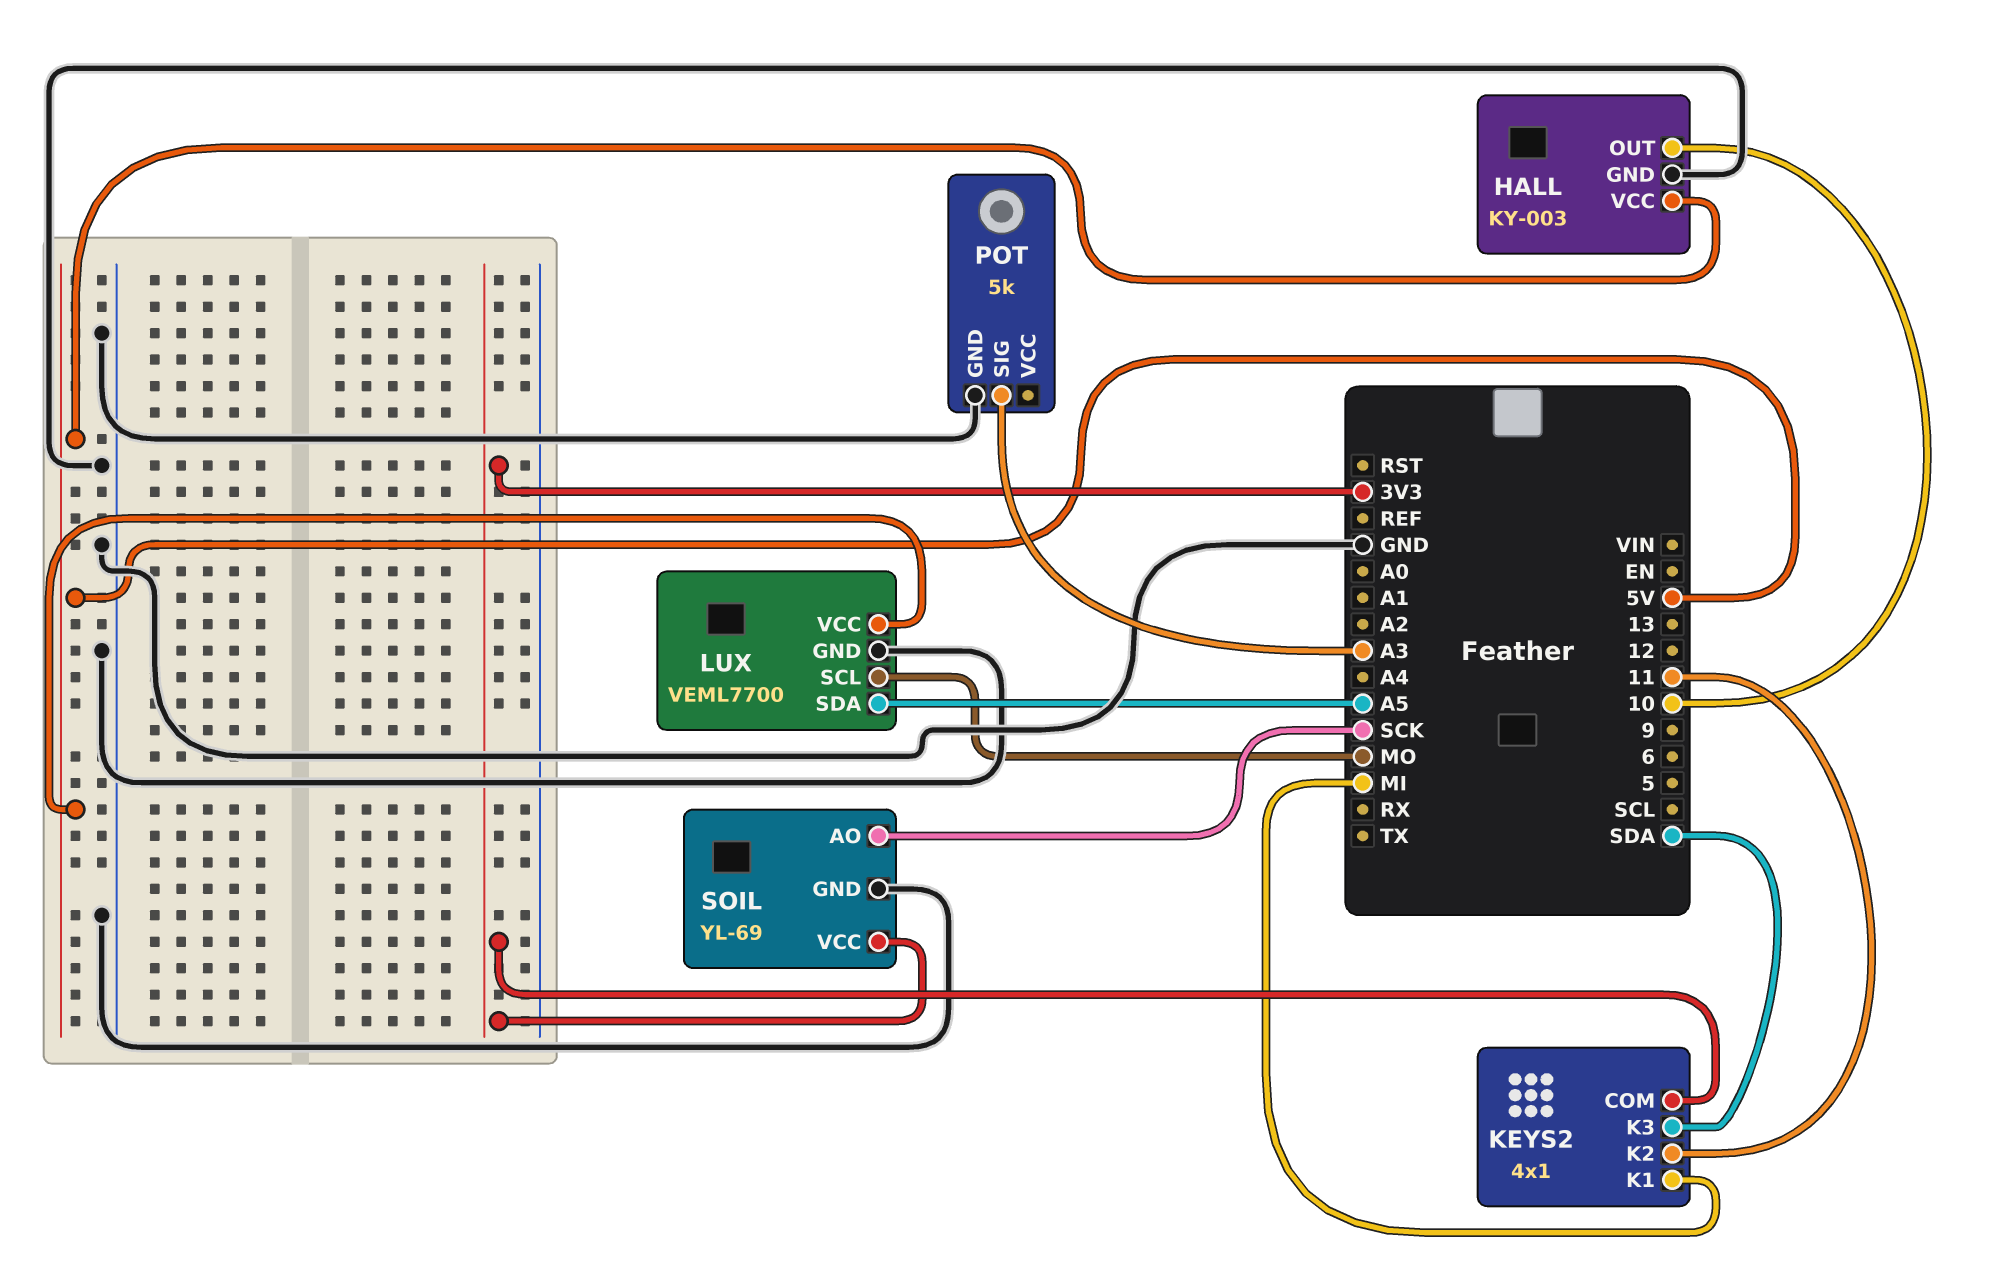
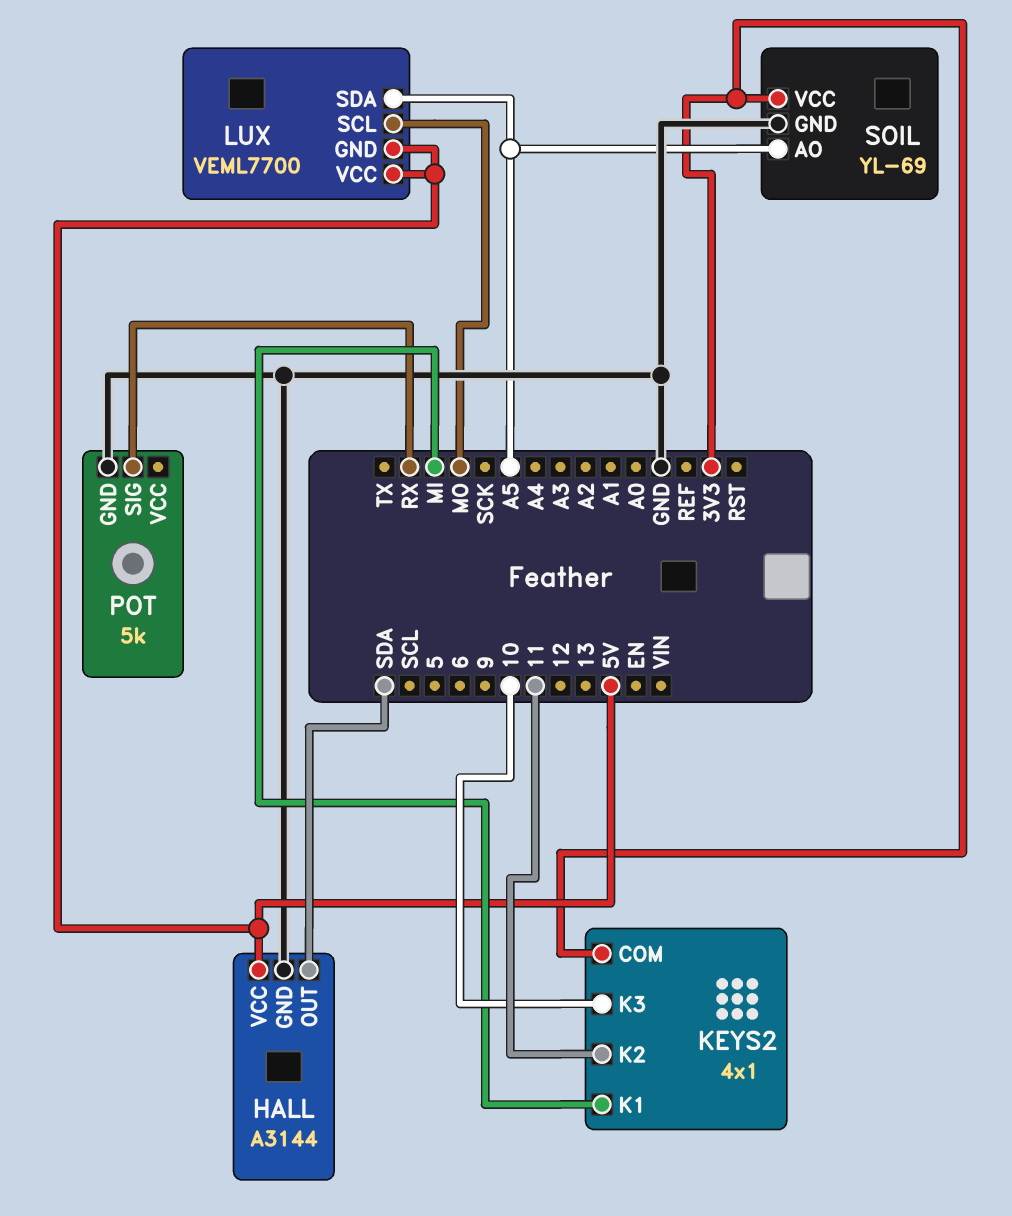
HALL: KY-003 -> A3144
HALL pin OUT: 10 -> SDA
KEYS2 pin K3: SDA -> 10
LUX pin GND: GND -> 5V
POT pin SIG: A3 -> RX
SOIL pin AO: SCK -> A5

